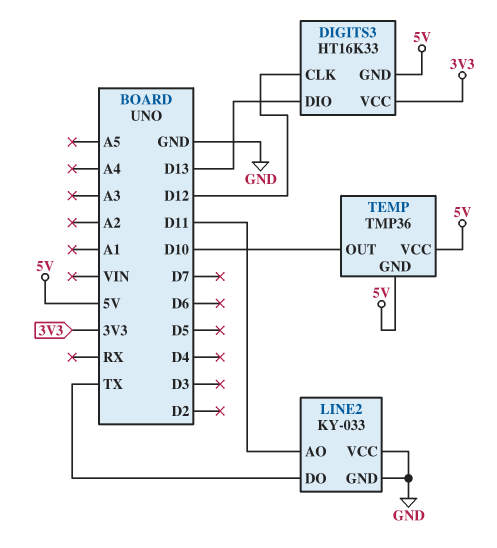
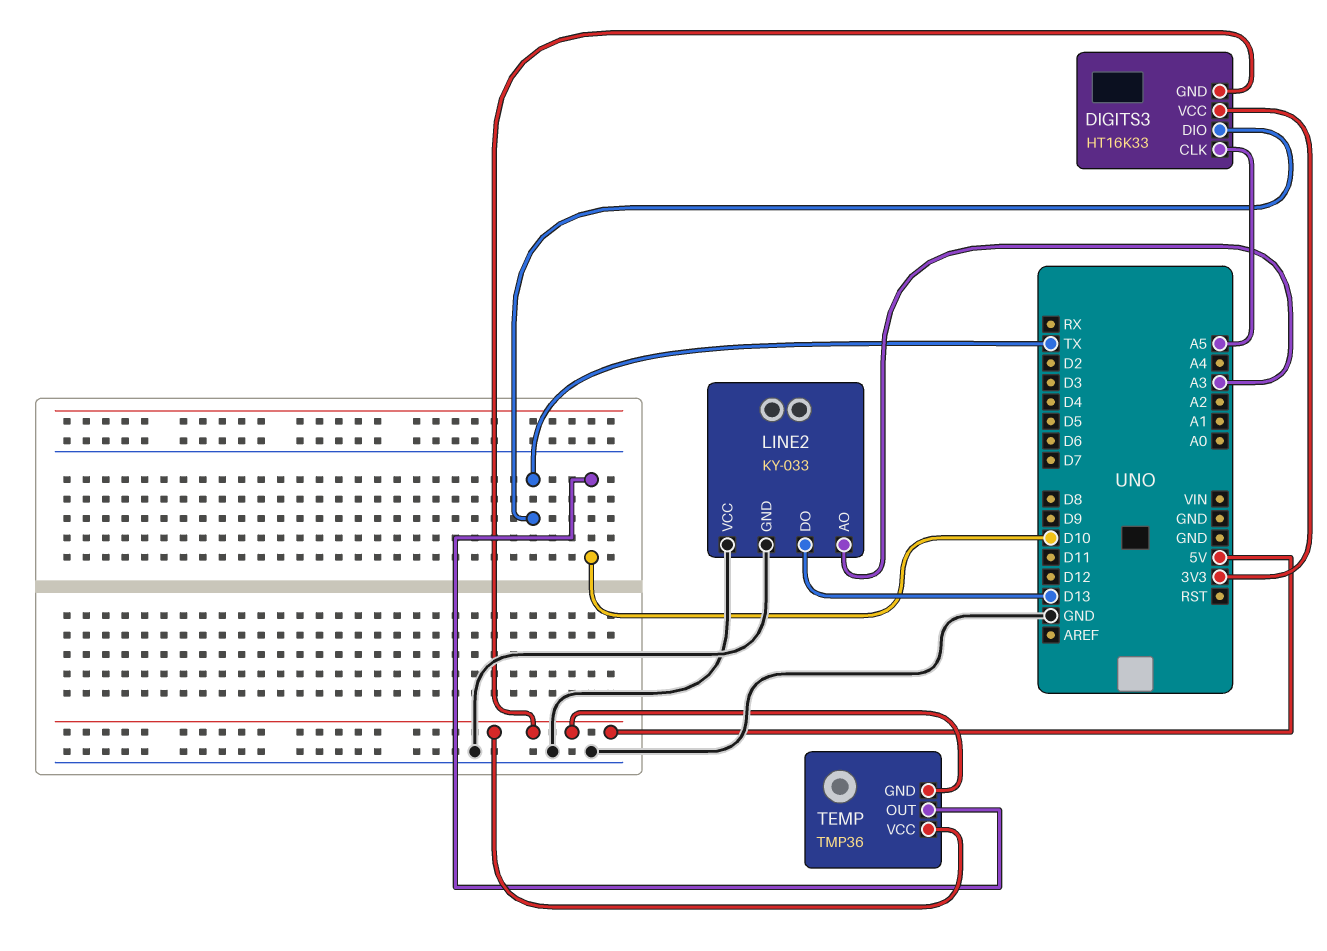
DIGITS3 pin CLK: D12 -> A5
DIGITS3 pin DIO: D13 -> TX
LINE2 pin AO: D11 -> A3
LINE2 pin DO: TX -> D13

